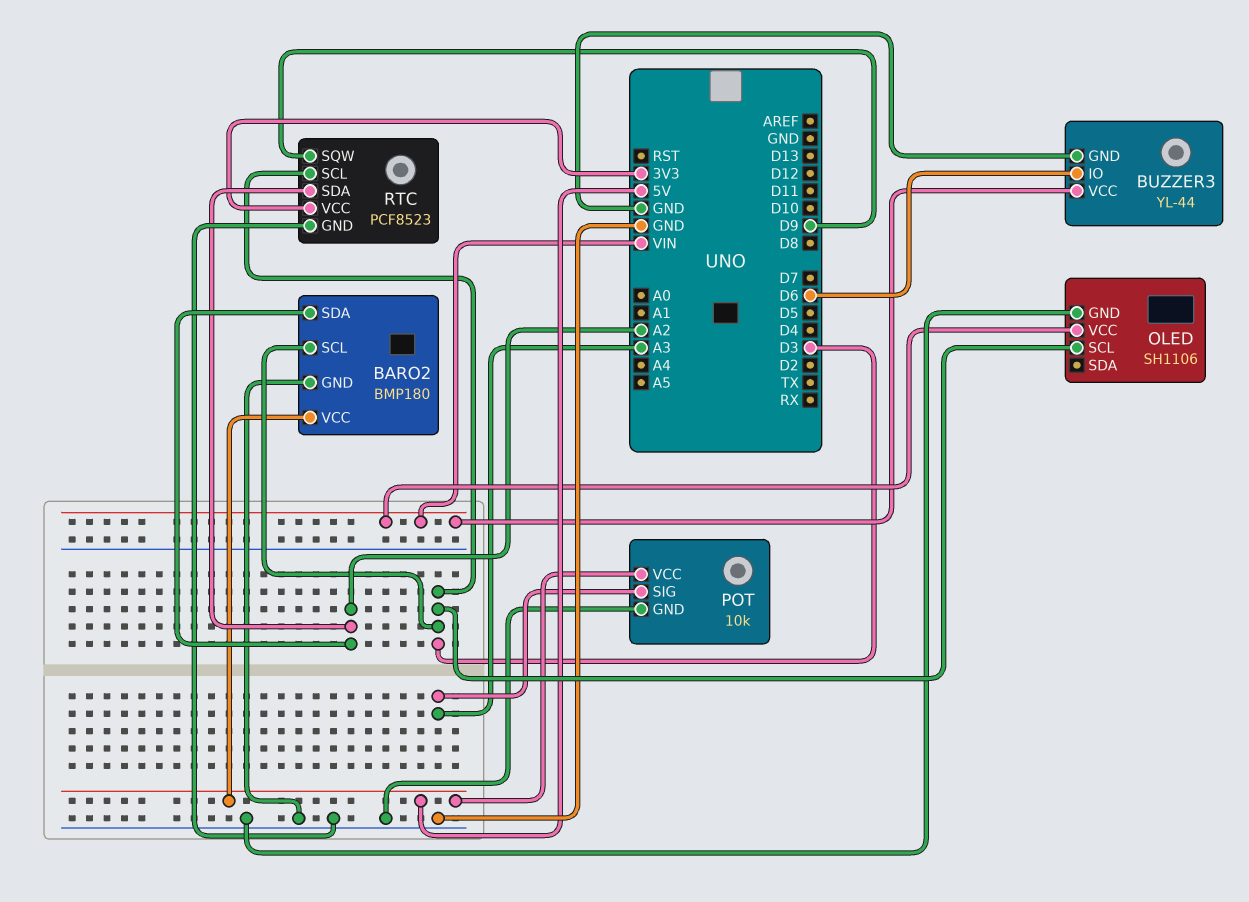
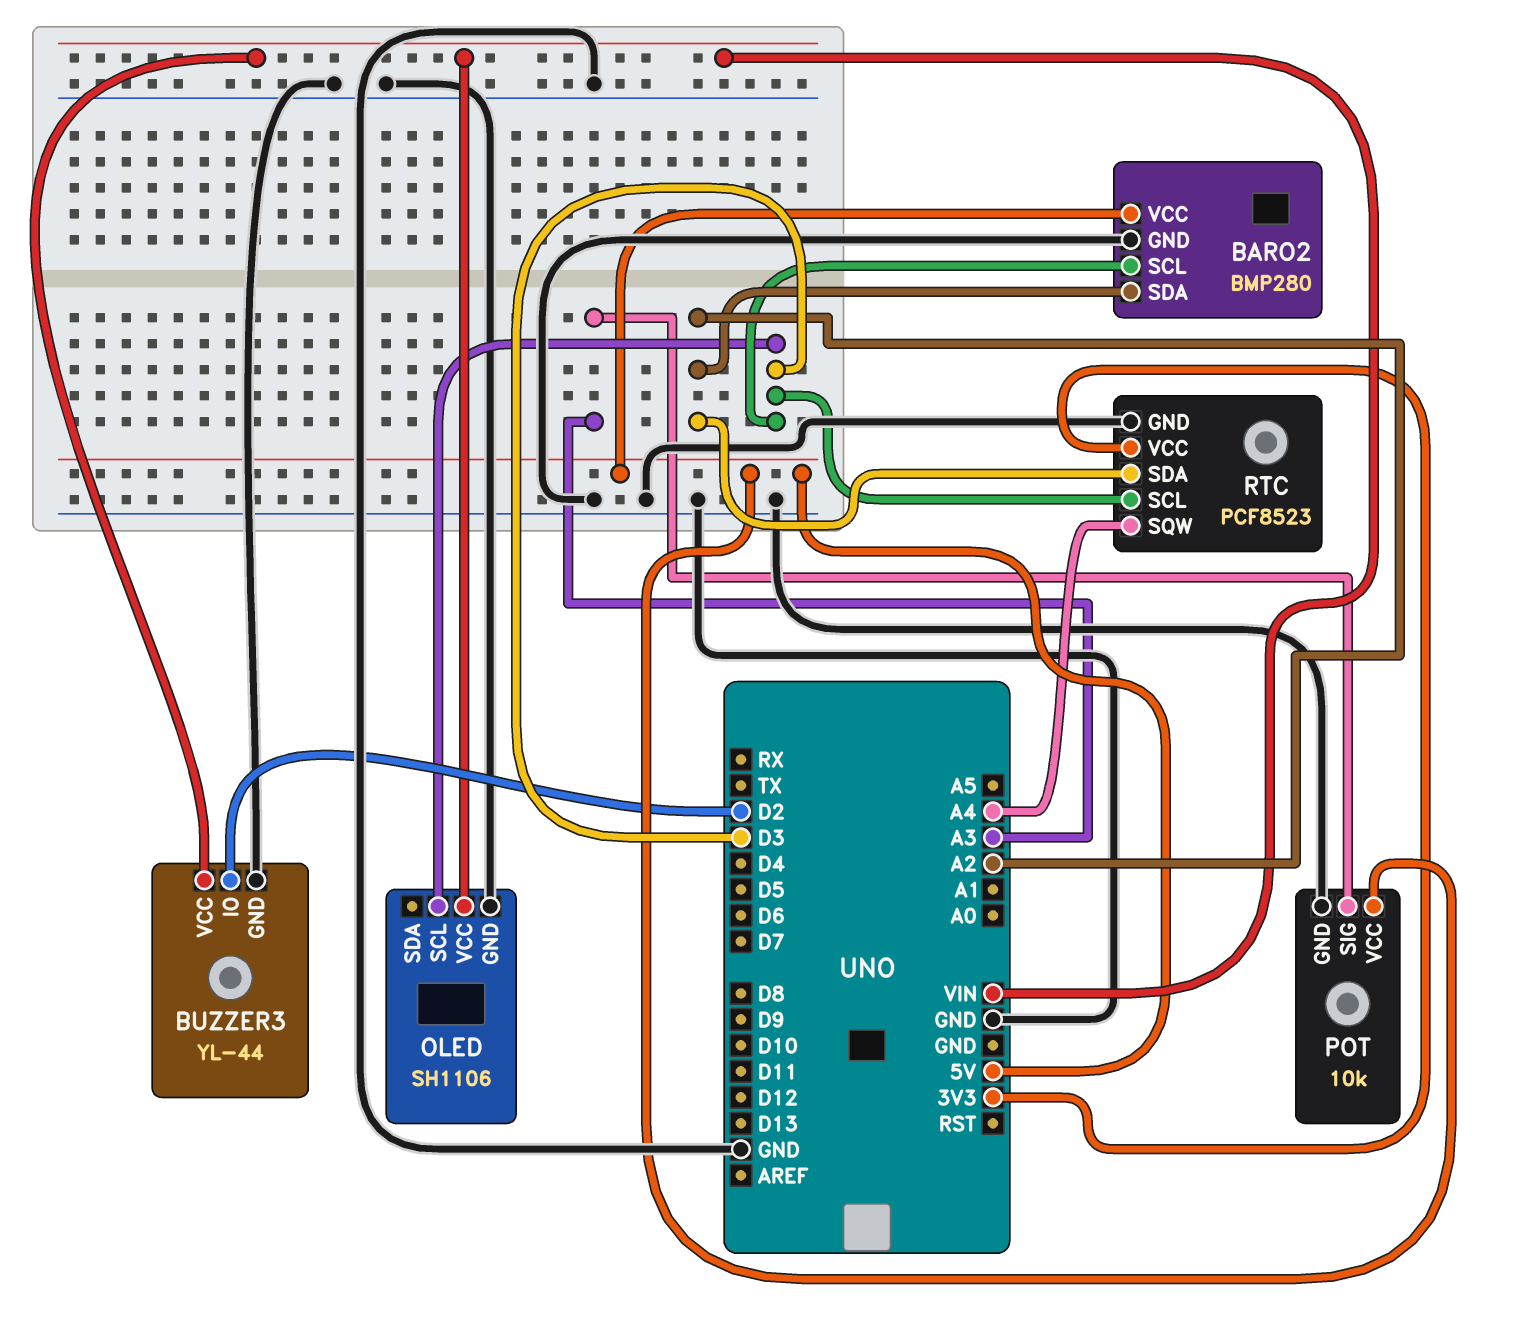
BARO2: BMP180 -> BMP280
BUZZER3 pin IO: D6 -> D2
RTC pin SQW: D9 -> A4

